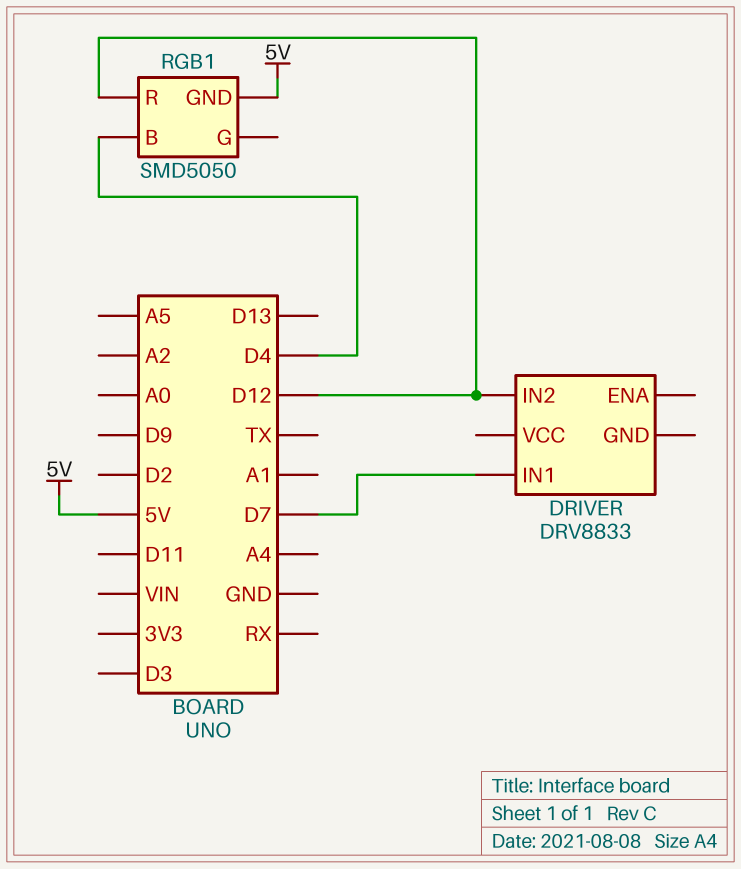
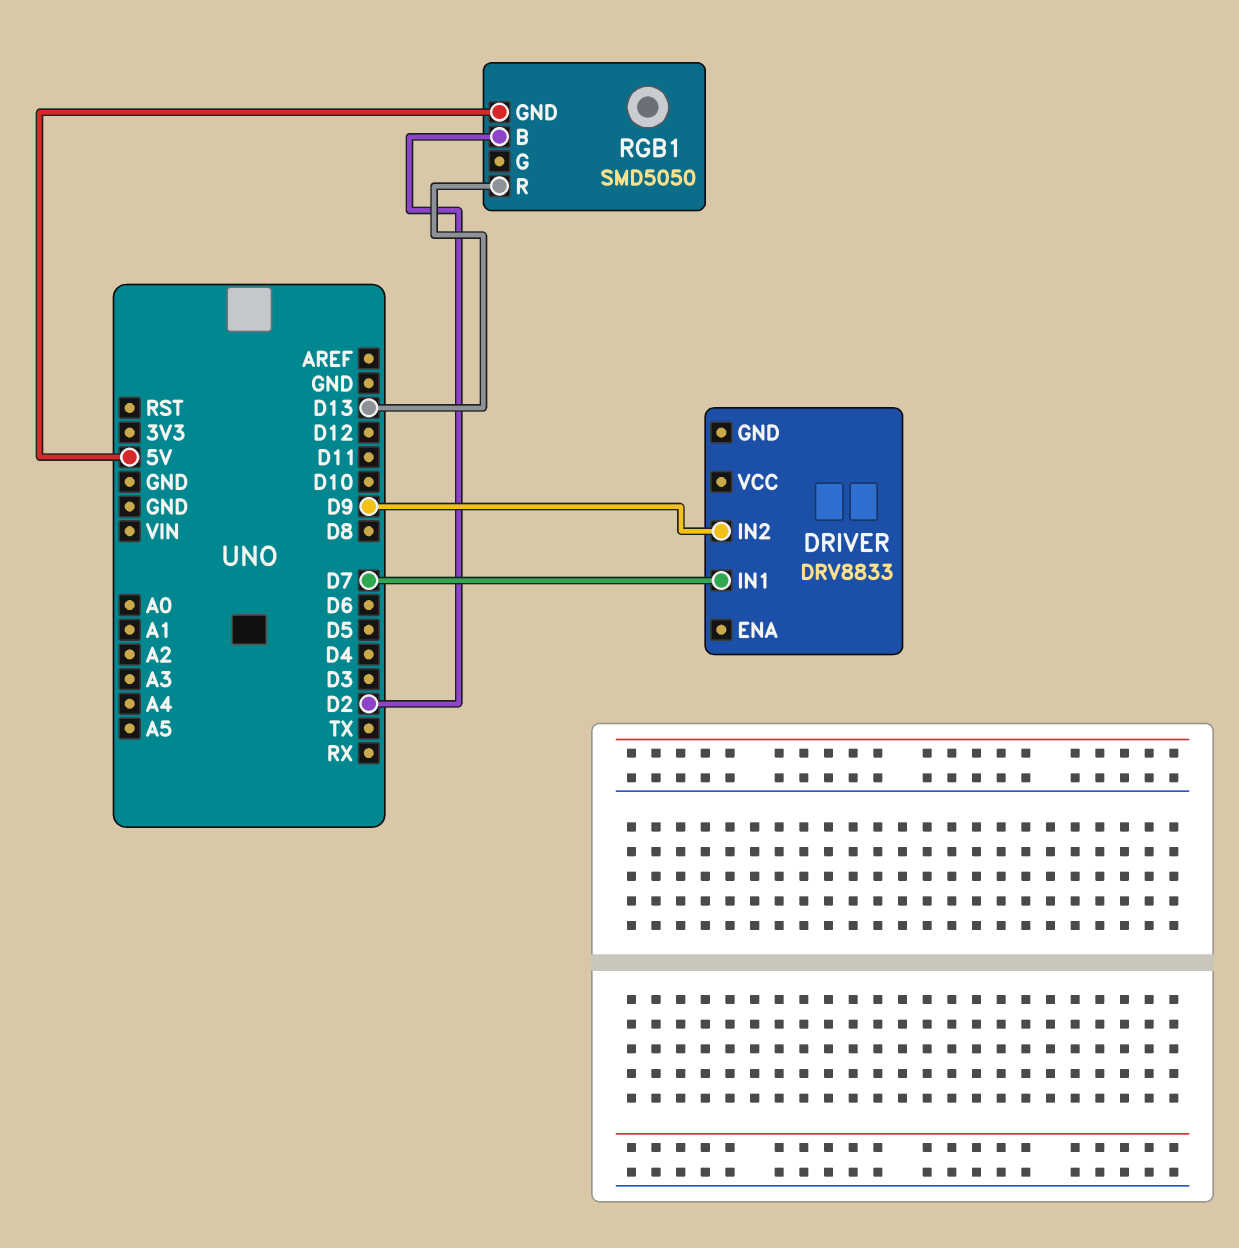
DRIVER pin IN2: D12 -> D9
RGB1 pin B: D4 -> D2
RGB1 pin R: D12 -> D13

